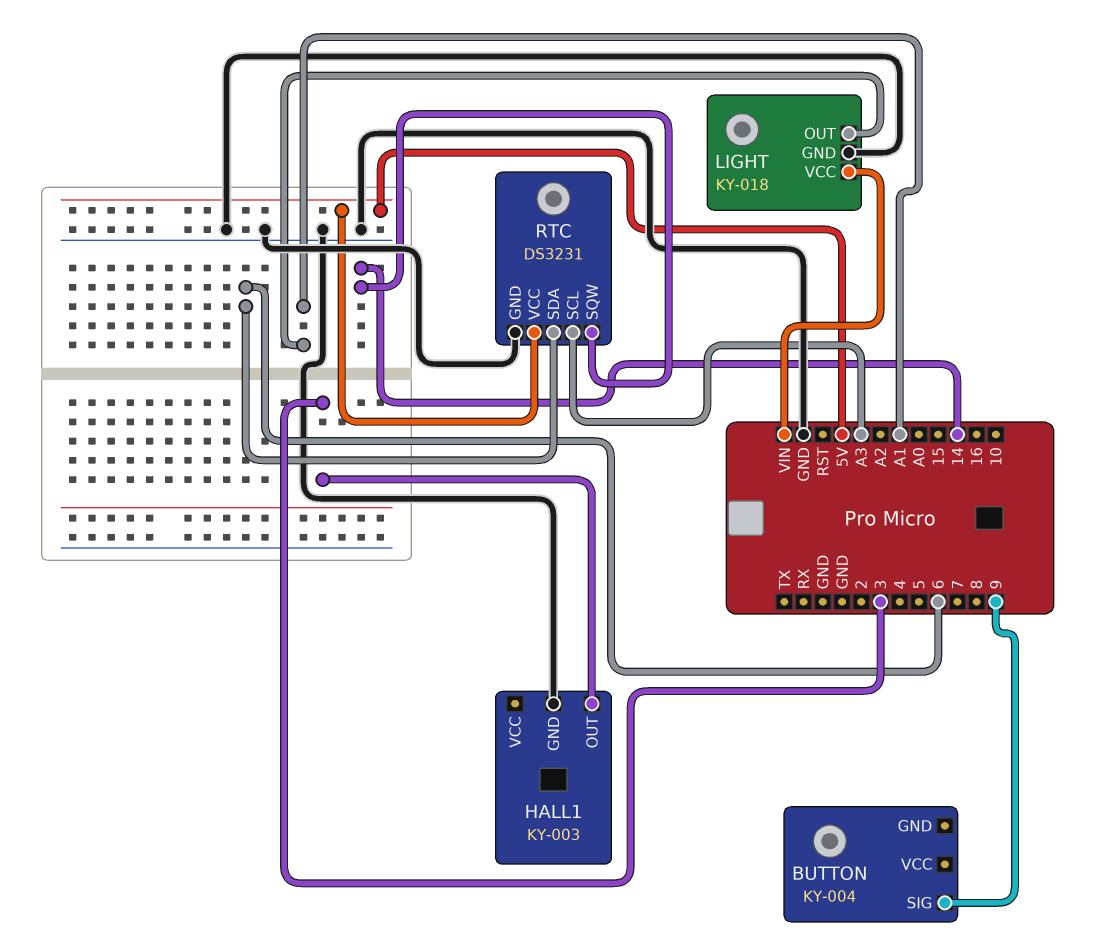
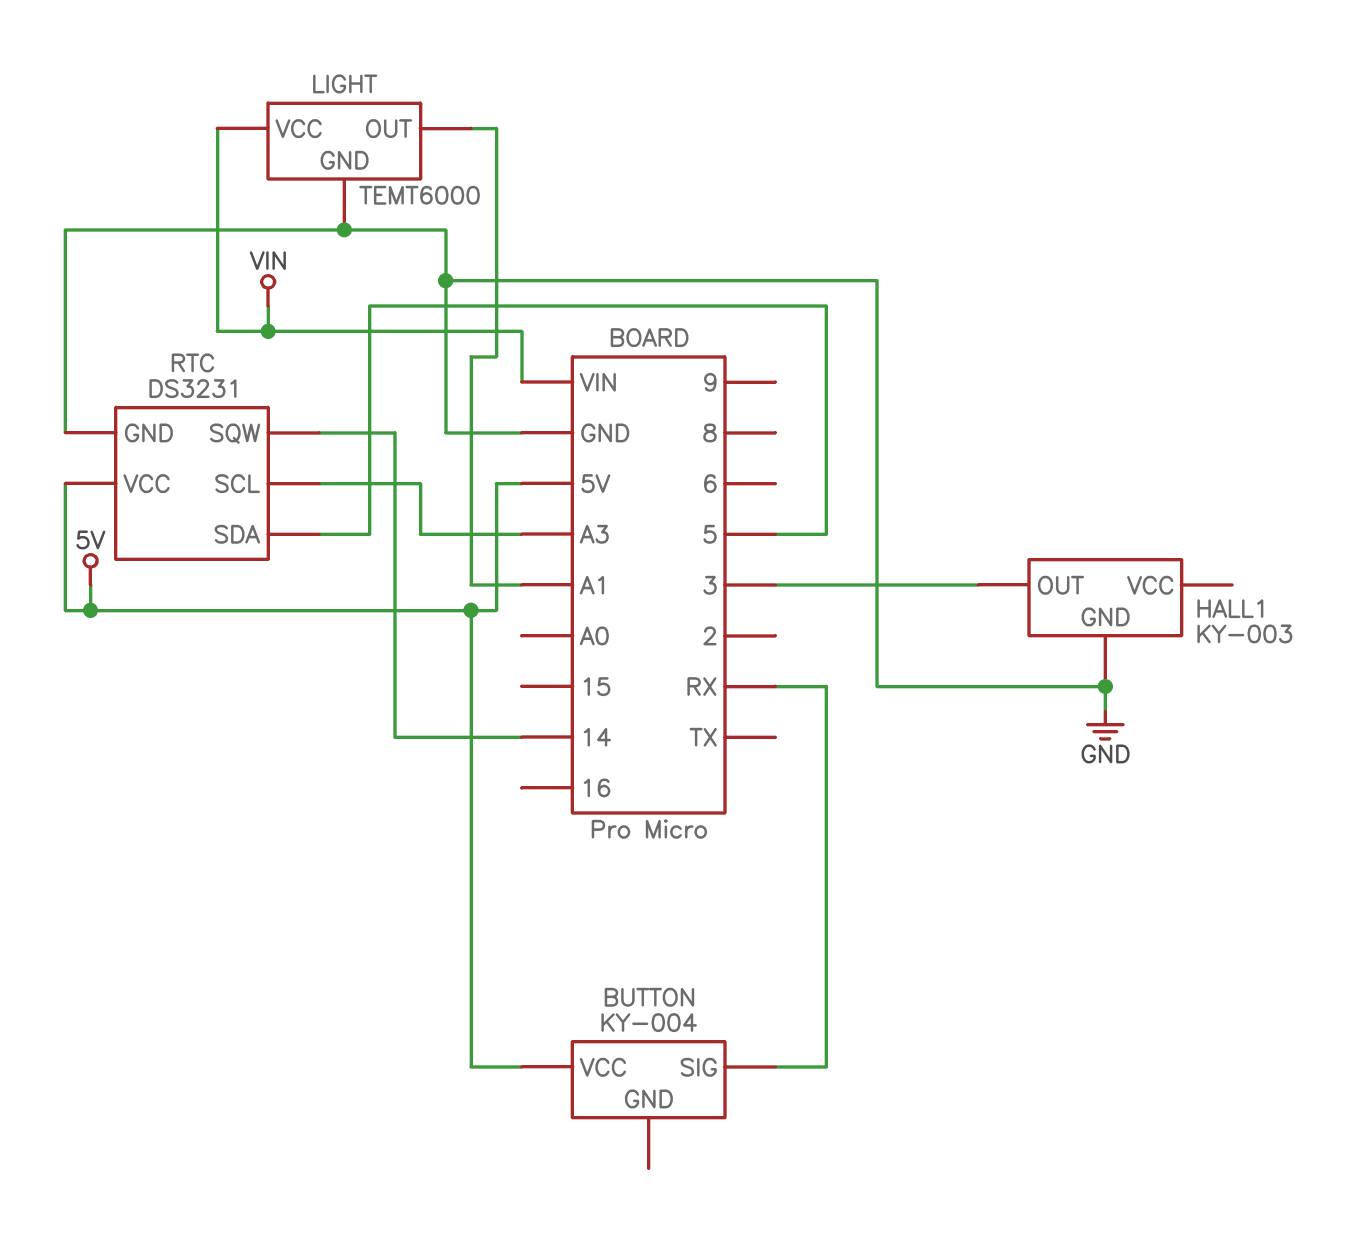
BUTTON pin SIG: 9 -> RX
BUTTON pin VCC: none -> 5V
LIGHT: KY-018 -> TEMT6000
RTC pin SDA: 6 -> 5

